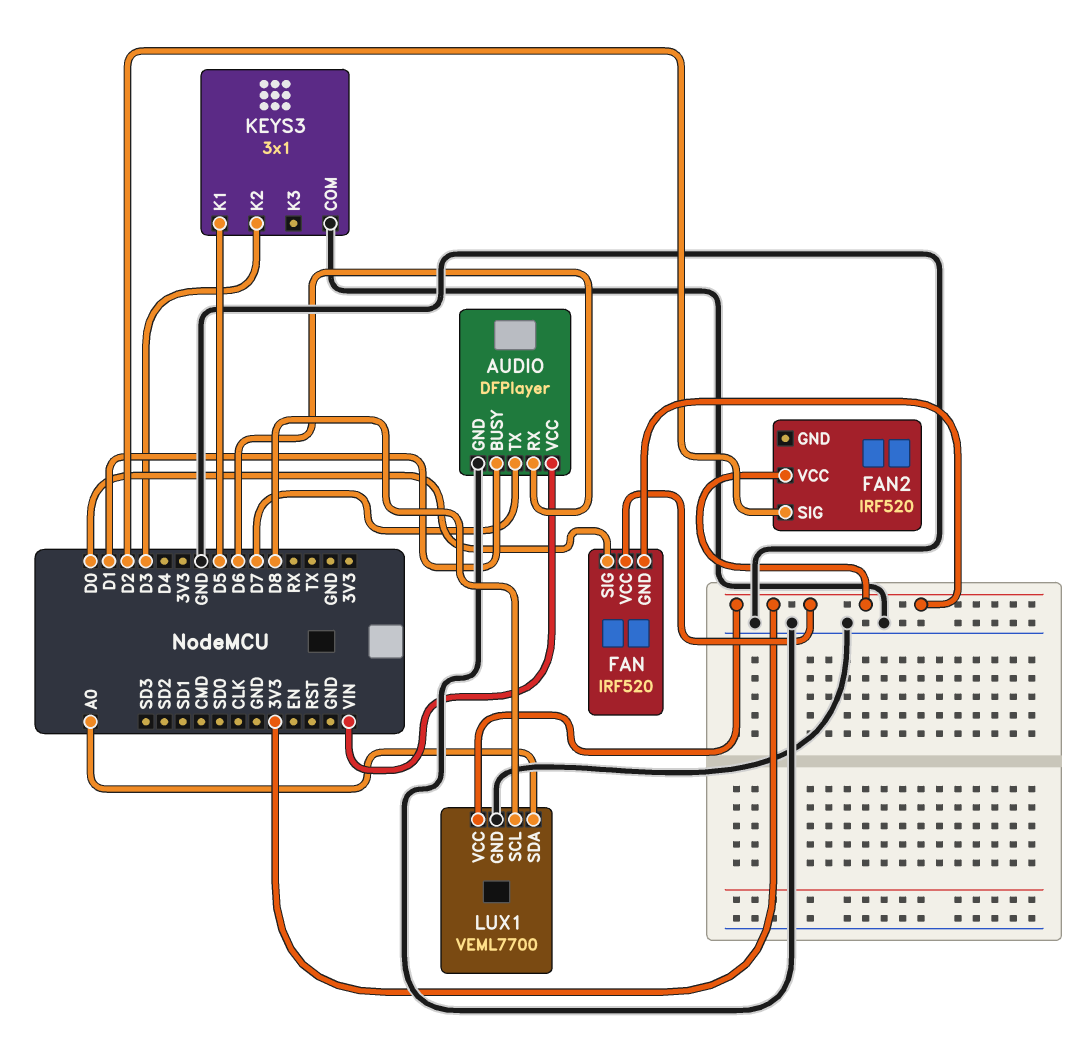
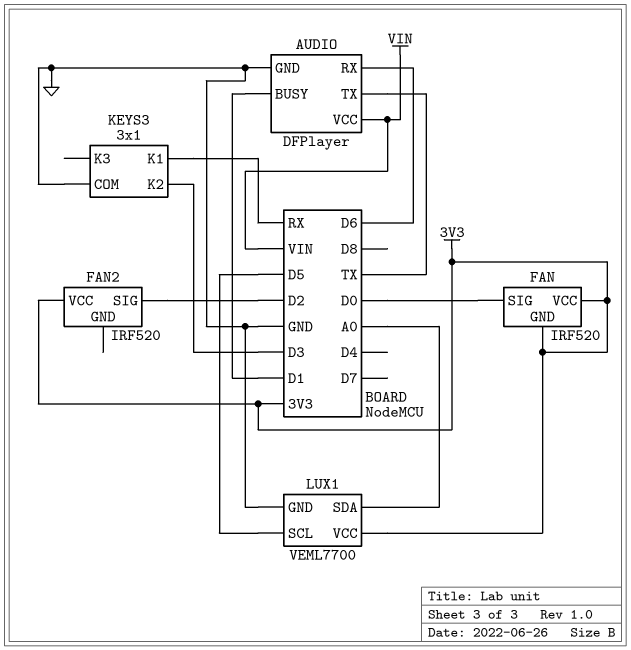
AUDIO pin TX: D7 -> TX
KEYS3 pin K1: D5 -> RX
LUX1 pin SCL: D8 -> D5

